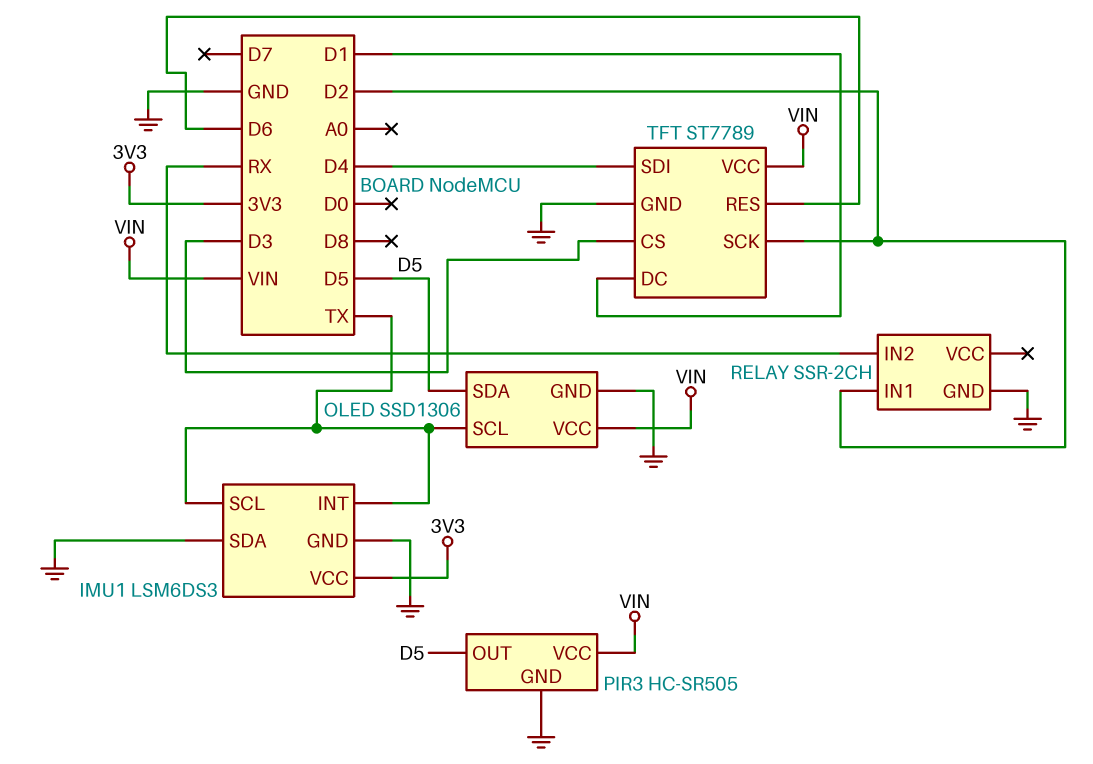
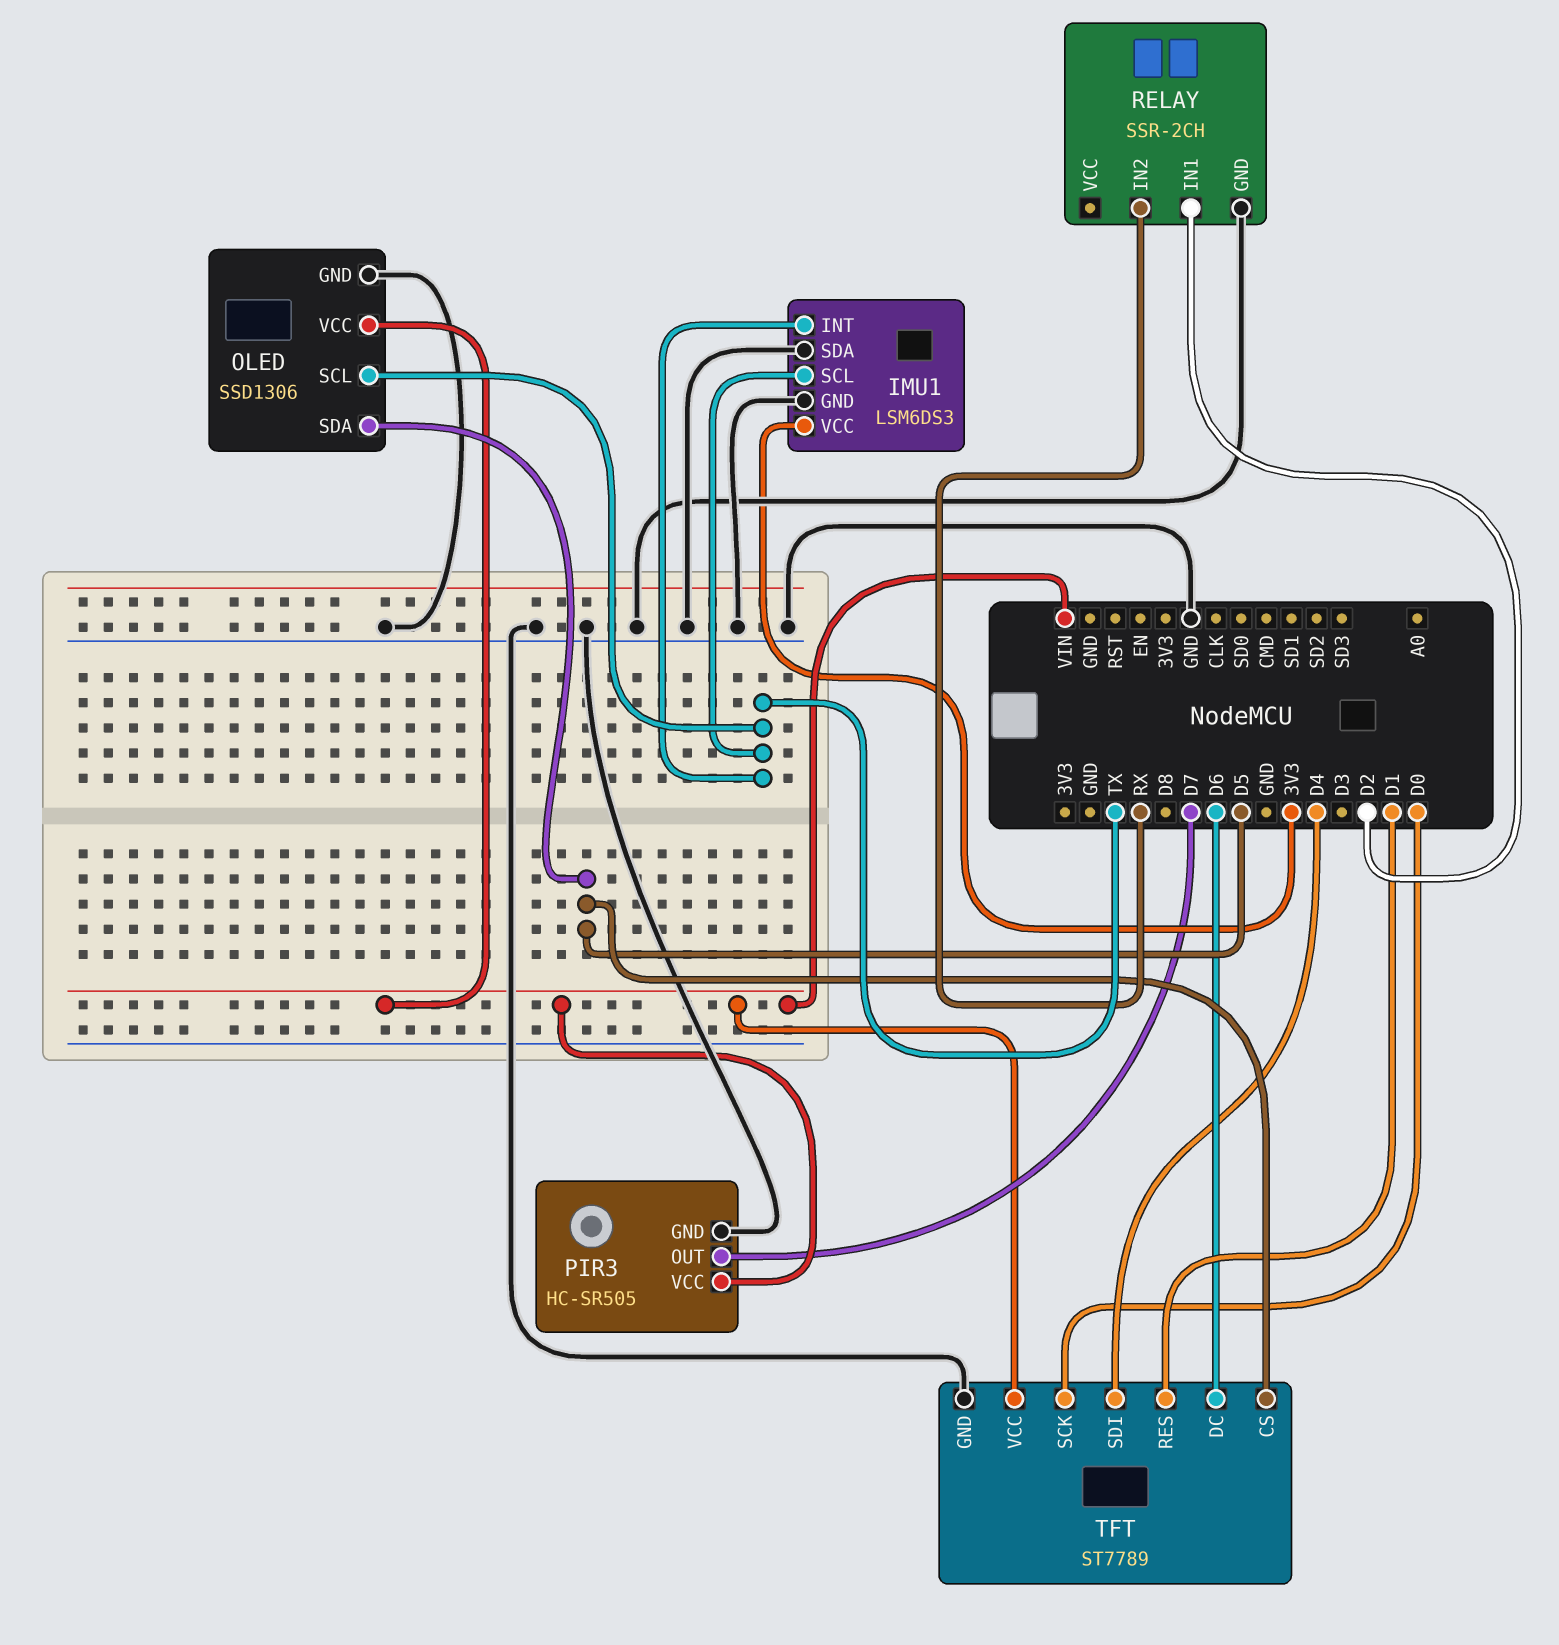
PIR3 pin OUT: D5 -> D7
TFT pin CS: D3 -> D5
TFT pin DC: D1 -> D6
TFT pin RES: D6 -> D1
TFT pin SCK: D2 -> D0

